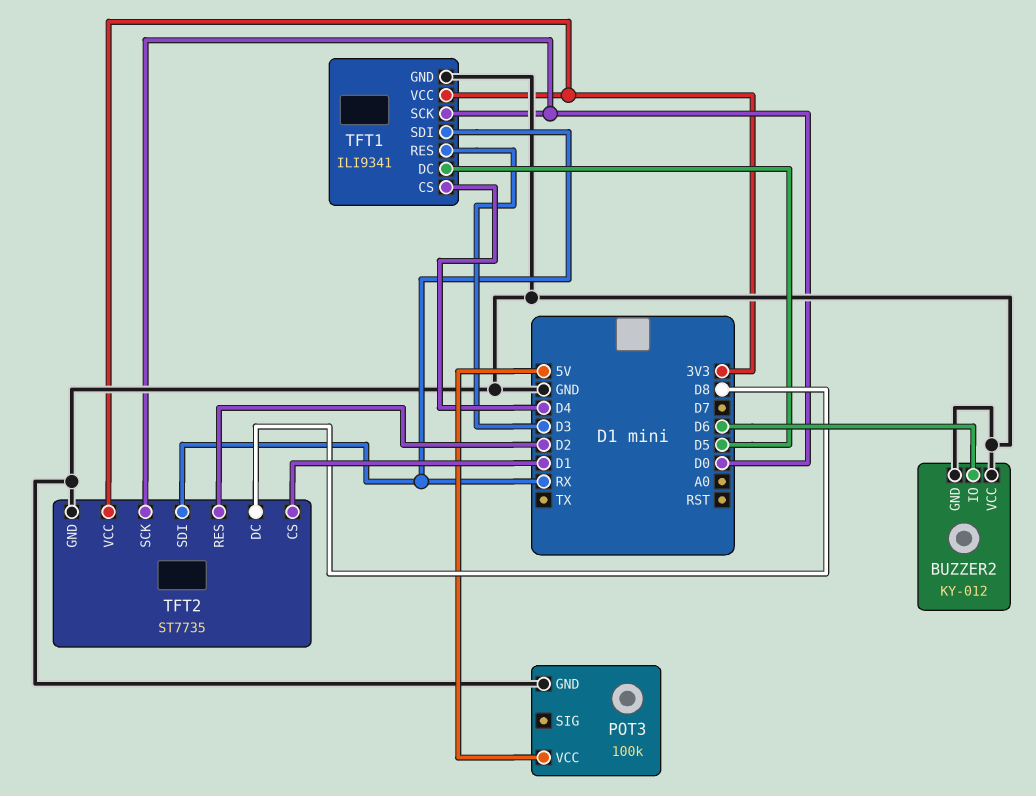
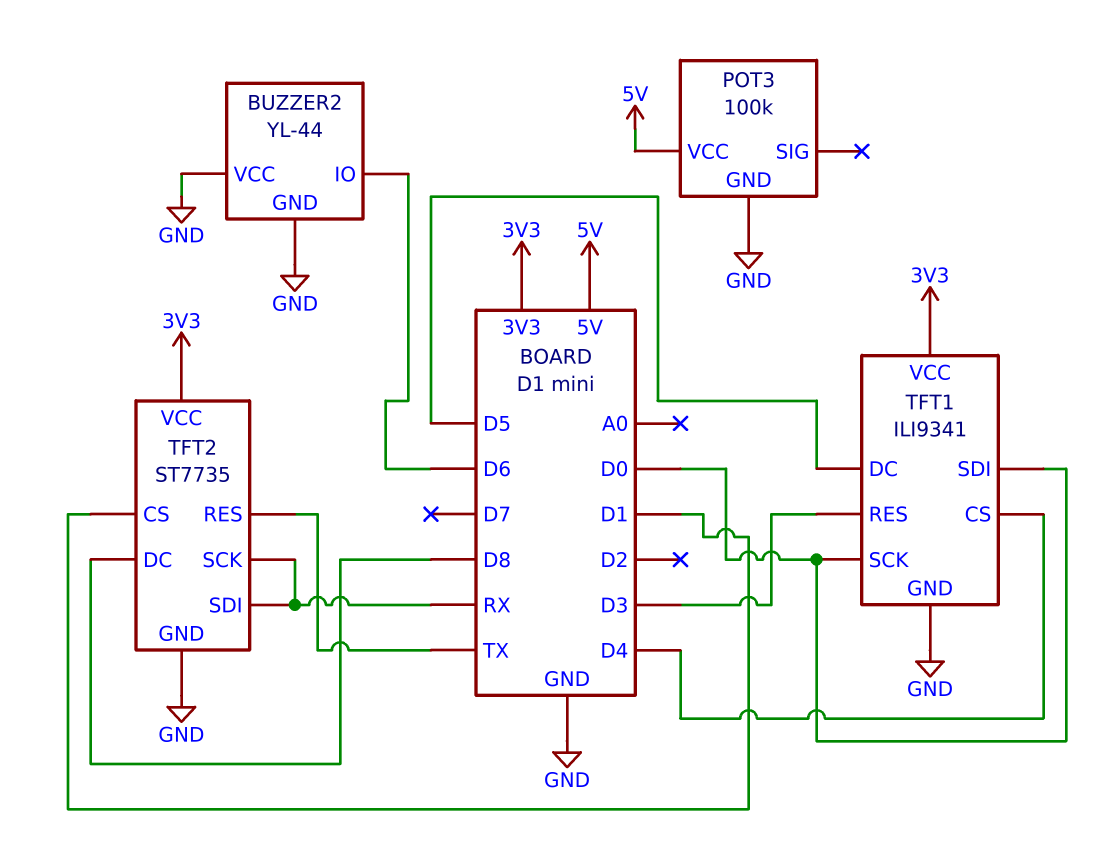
BUZZER2: KY-012 -> YL-44
TFT1 pin SDI: RX -> D0
TFT2 pin RES: D2 -> TX
TFT2 pin SCK: D0 -> RX

